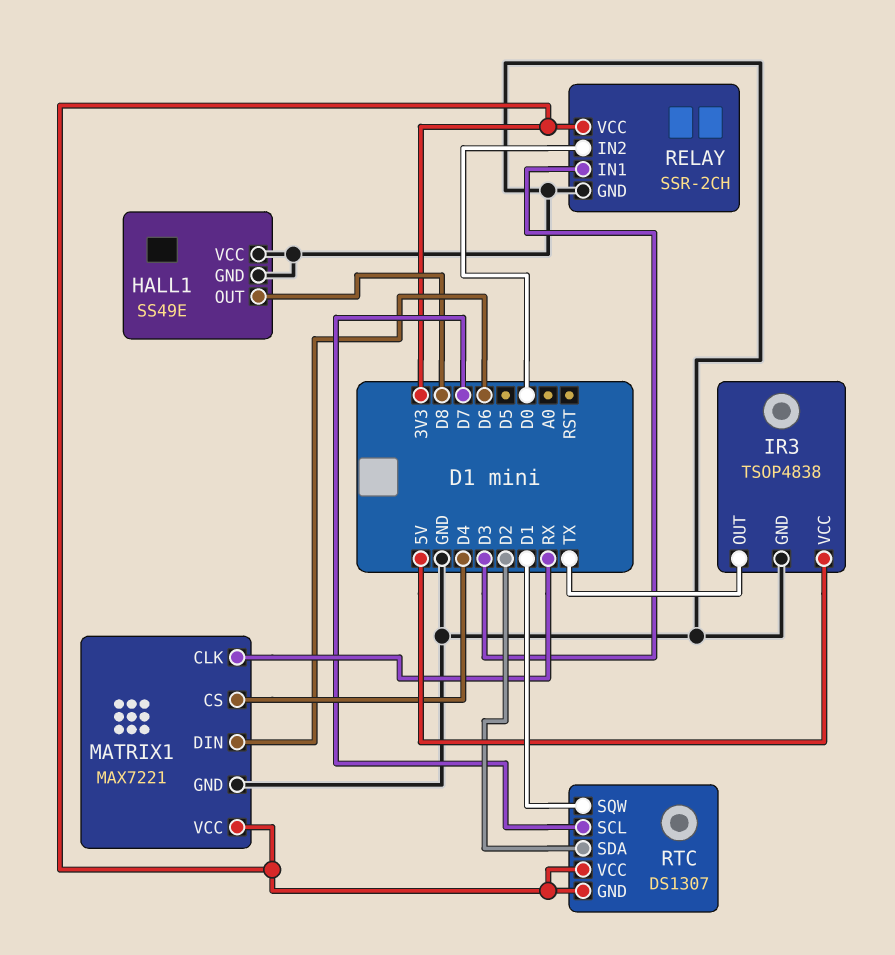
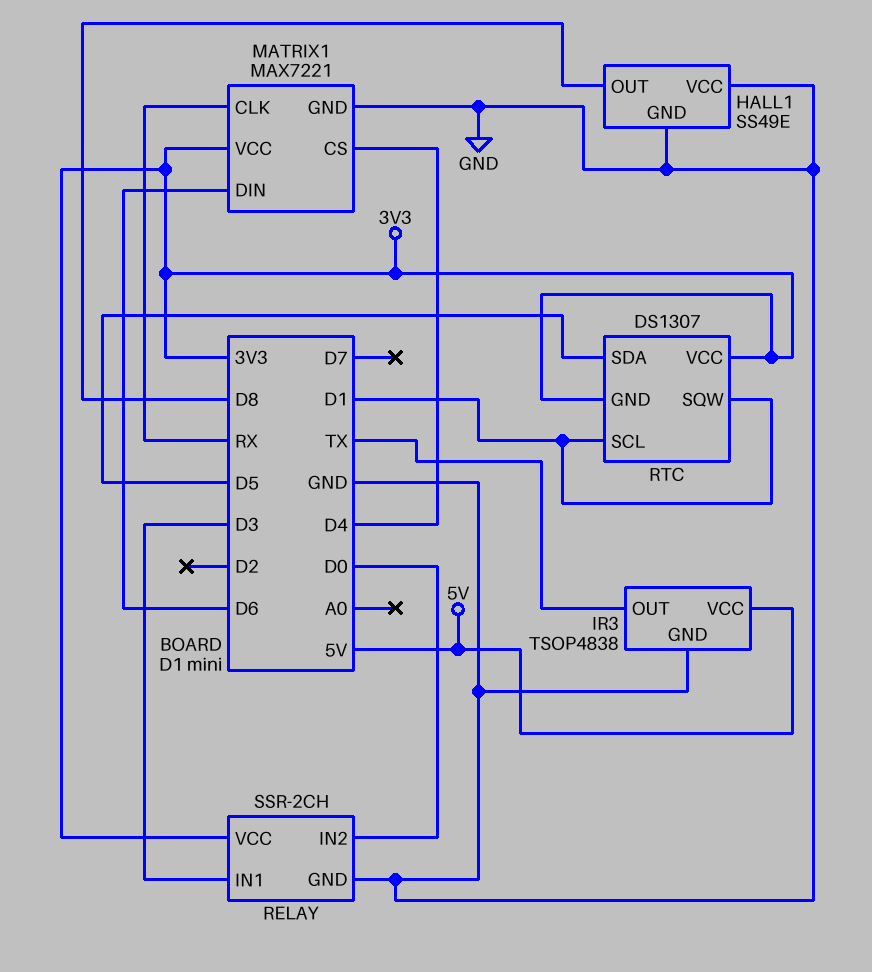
RTC pin SCL: D7 -> D1
RTC pin SDA: D2 -> D5

